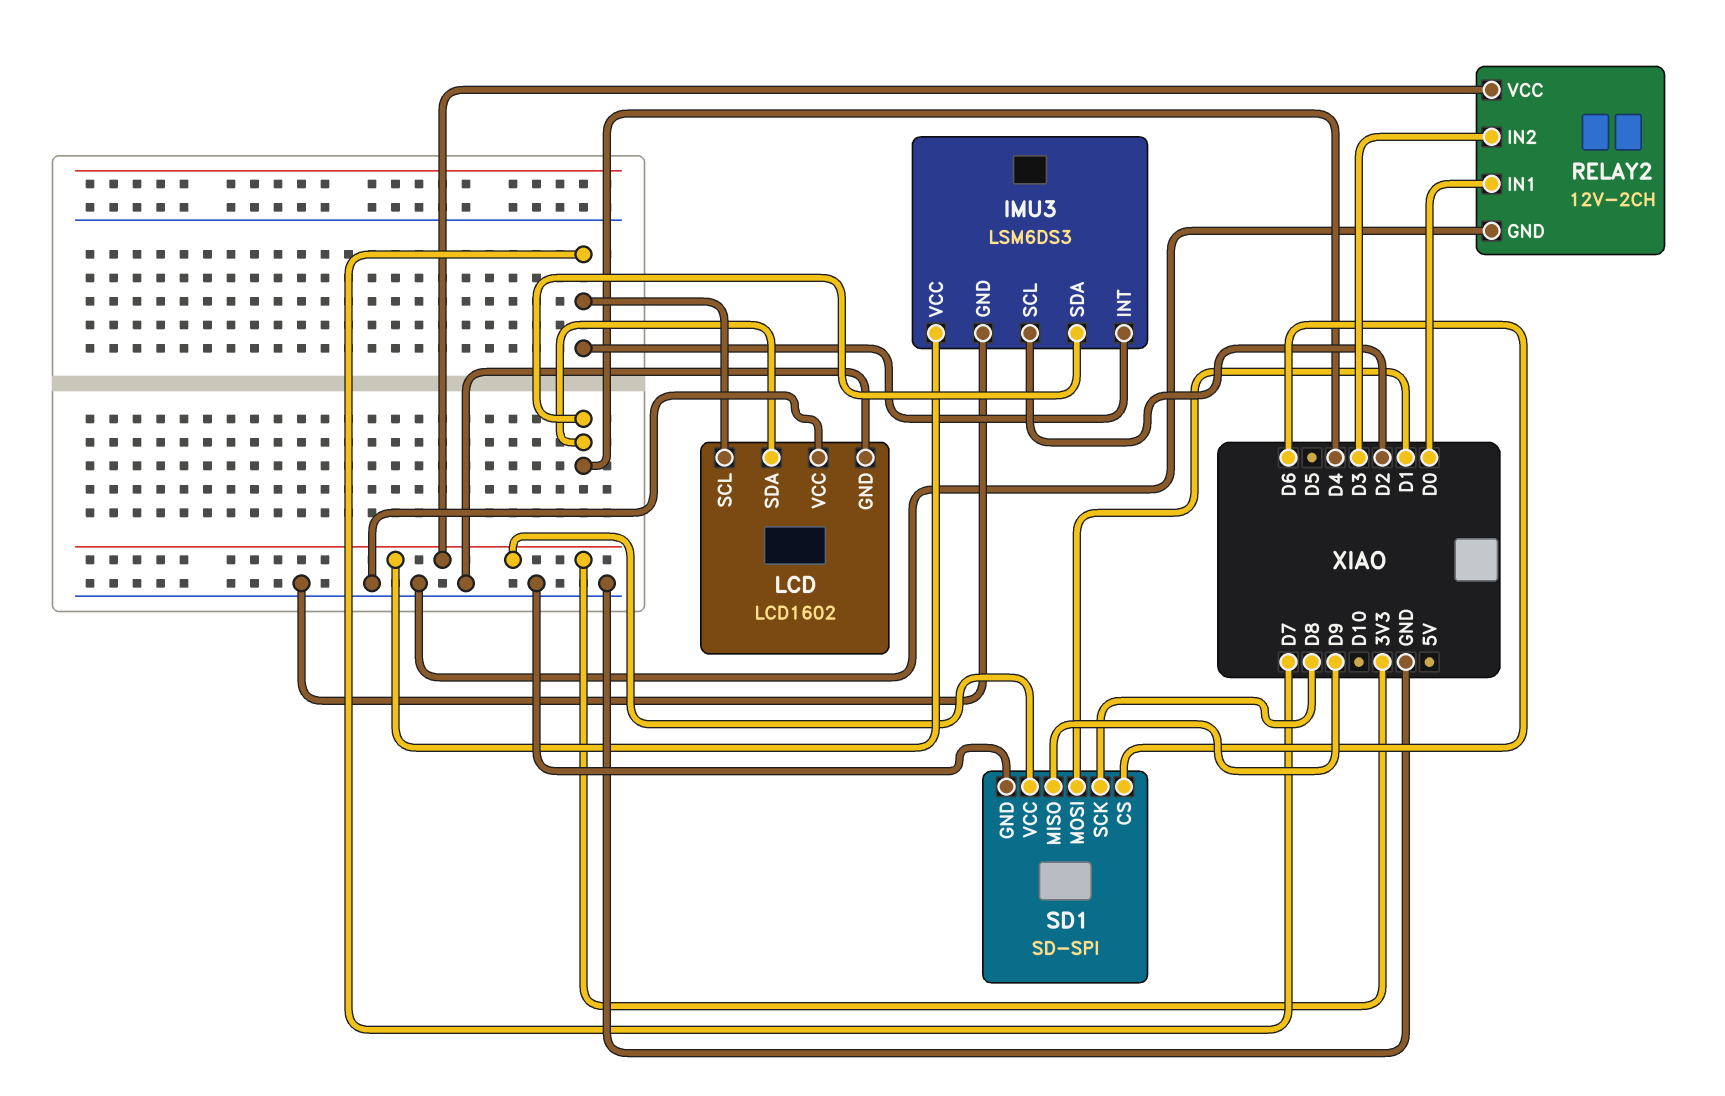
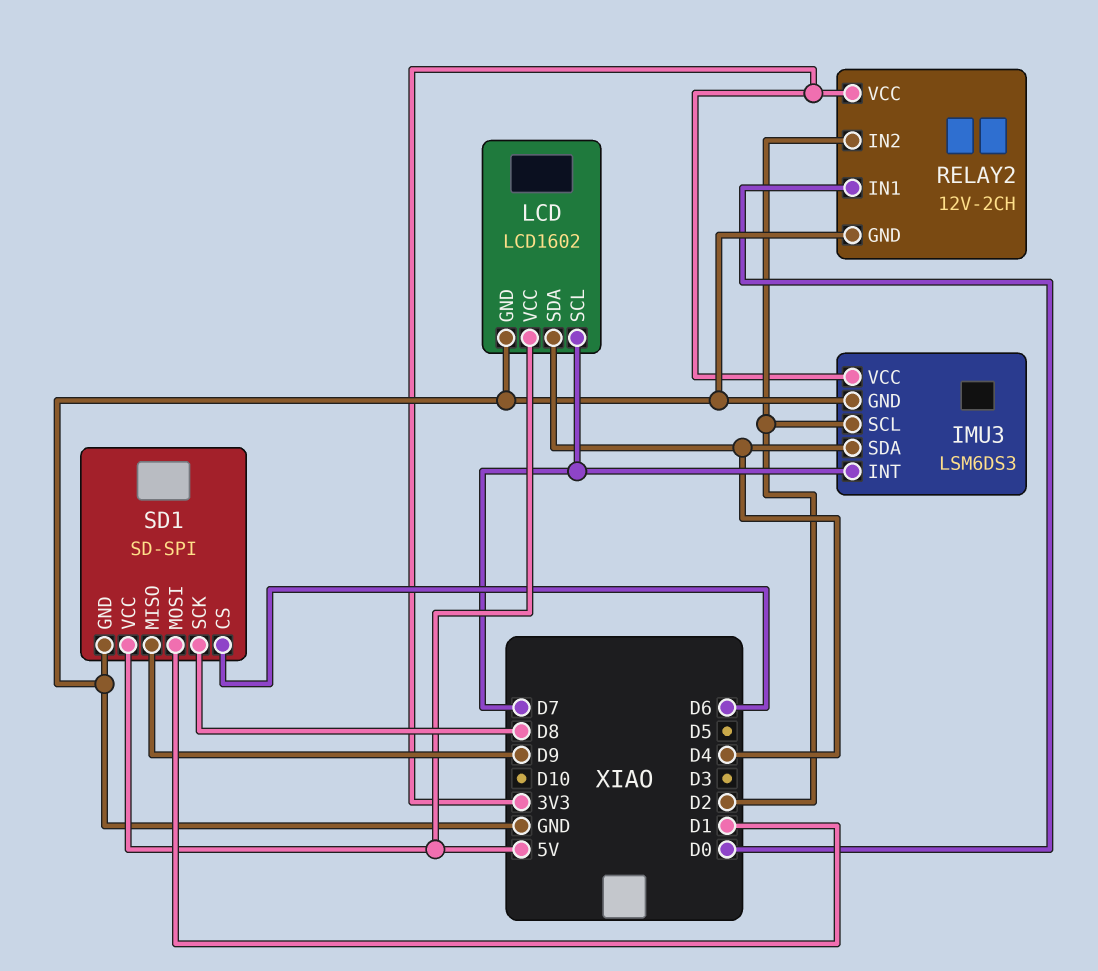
LCD pin VCC: GND -> 5V
RELAY2 pin IN2: D3 -> D2
SD1 pin VCC: 3V3 -> 5V

